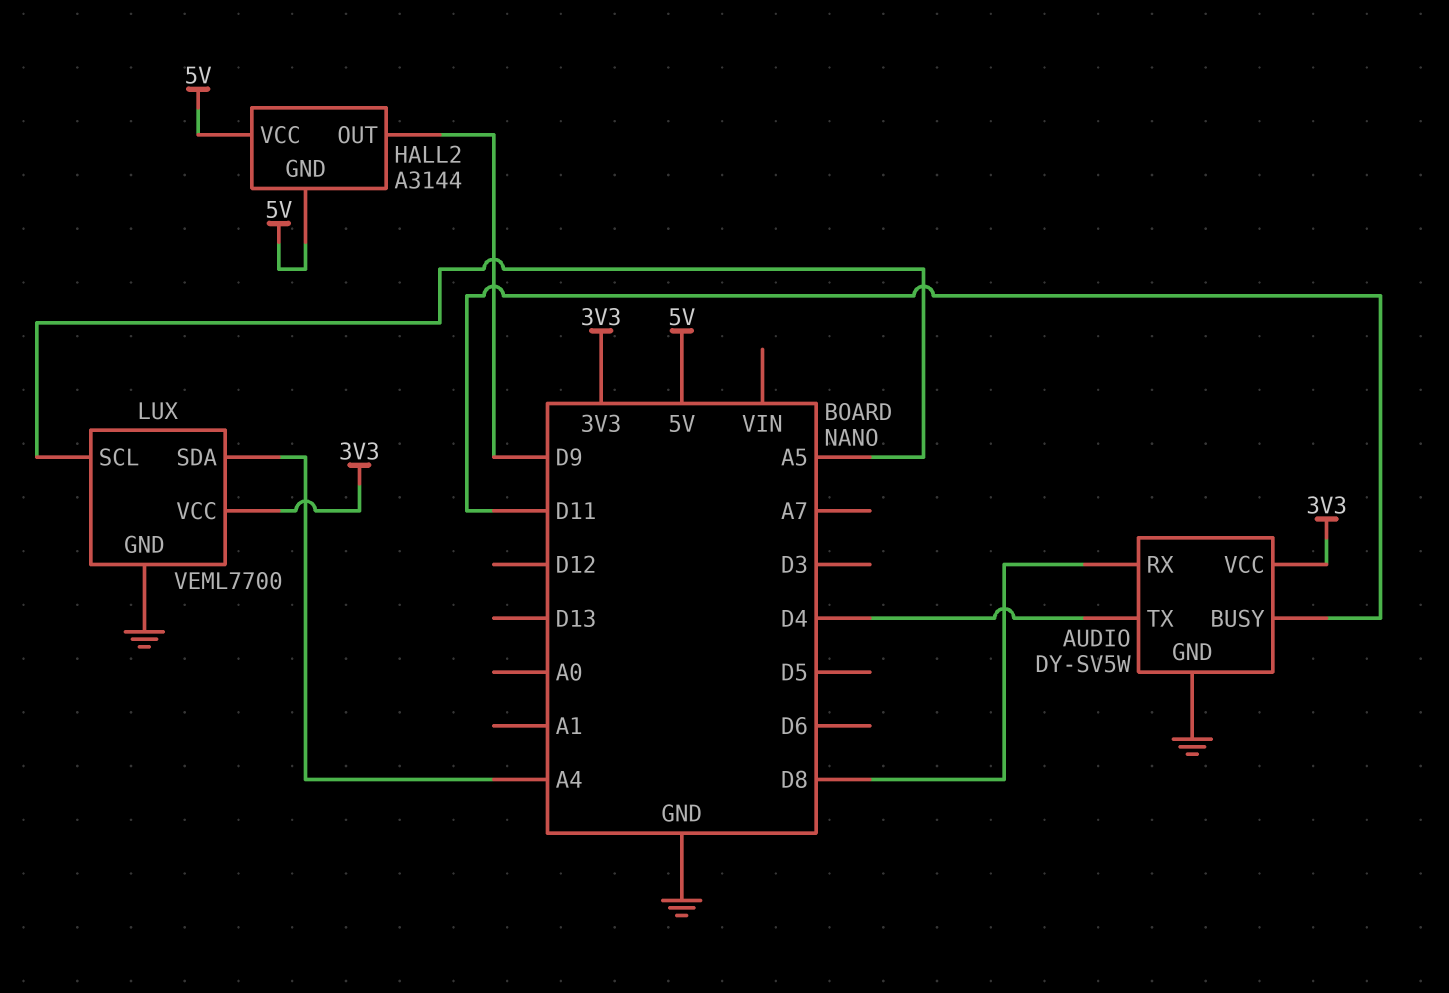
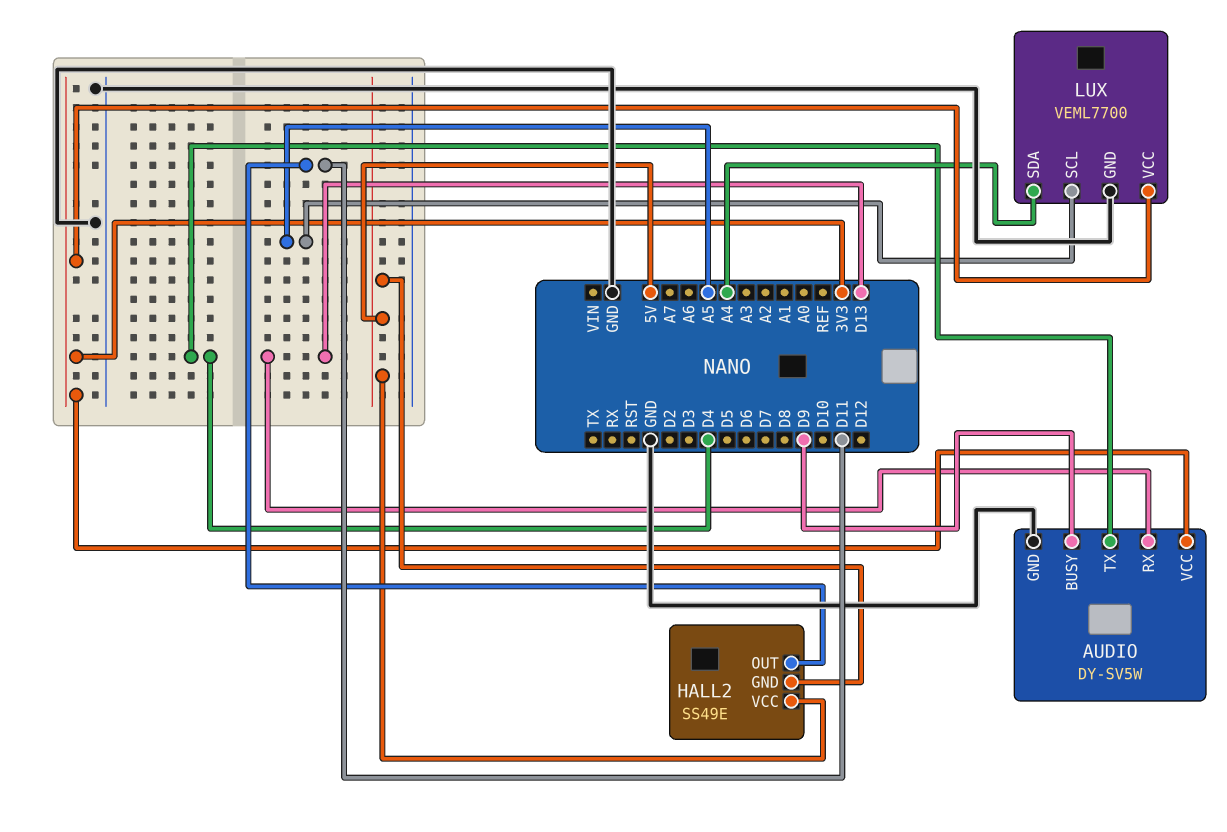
AUDIO pin BUSY: D11 -> D9
AUDIO pin RX: D8 -> D13
HALL2: A3144 -> SS49E
HALL2 pin OUT: D9 -> D11

